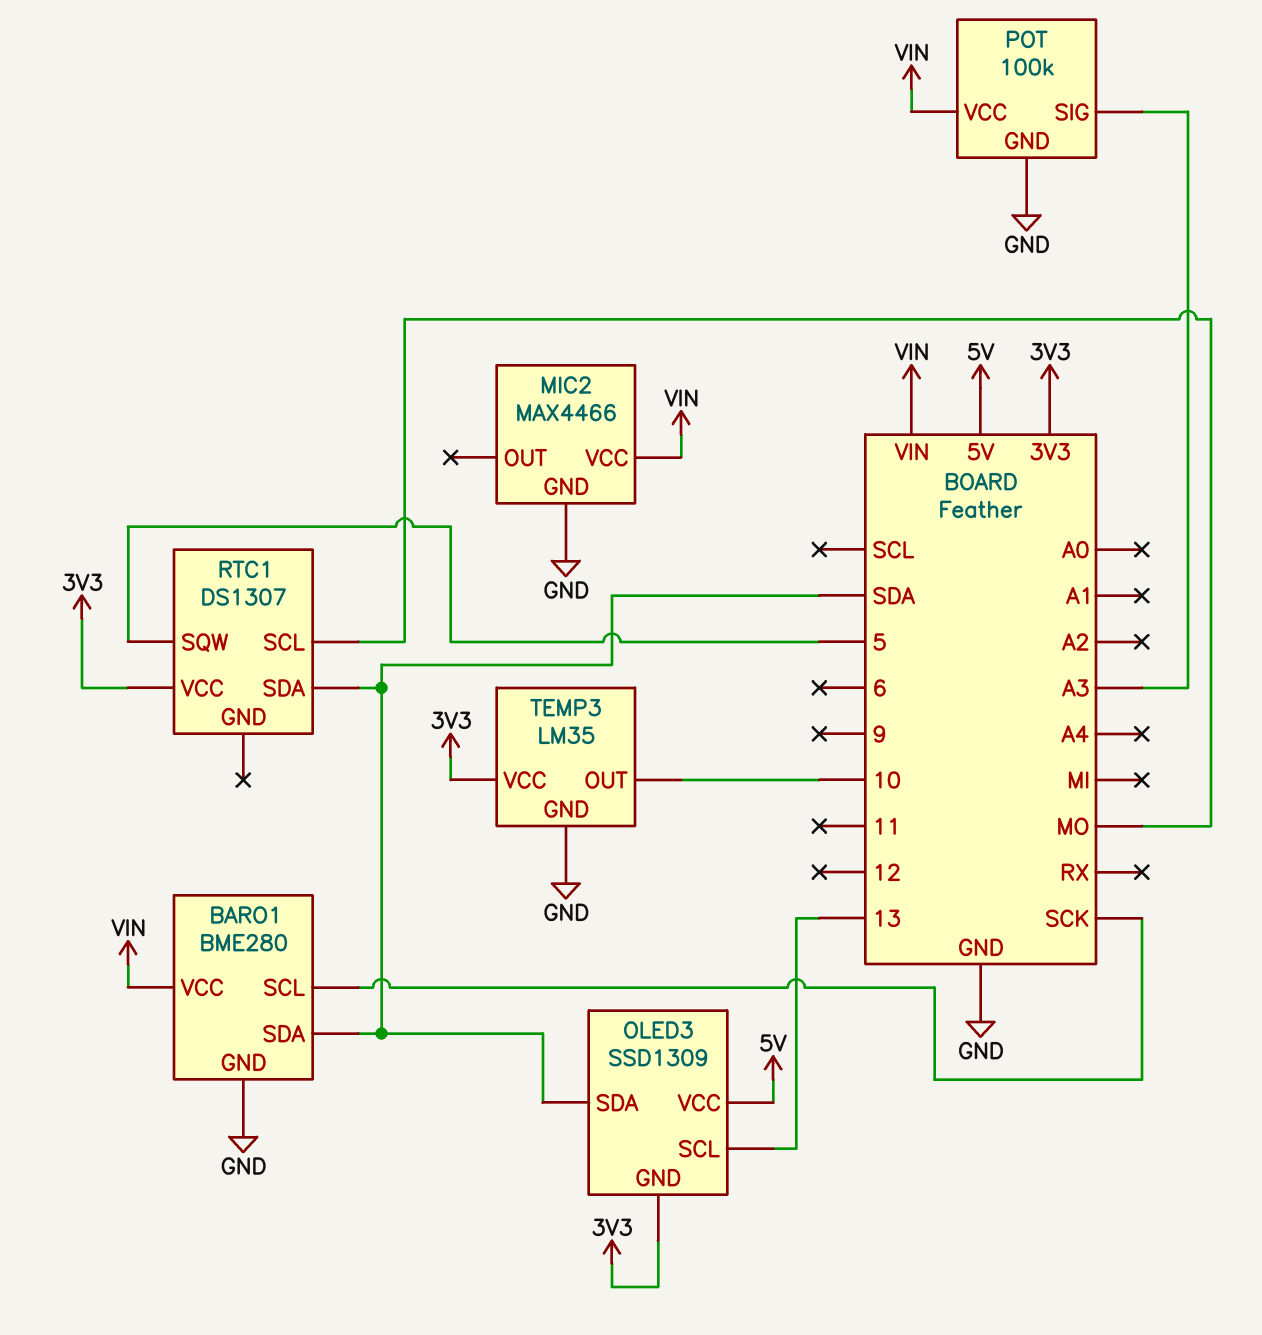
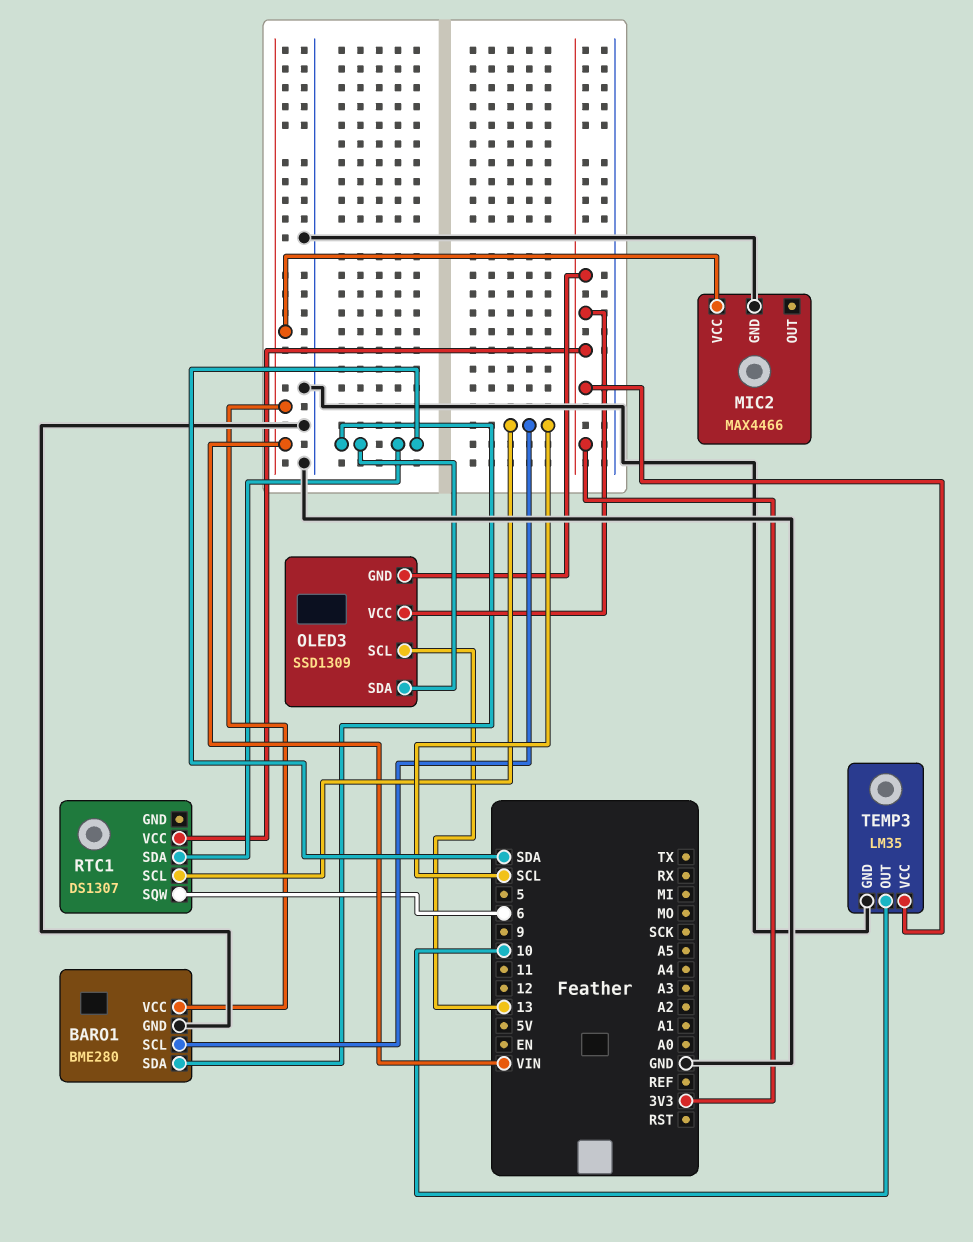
BARO1 pin SCL: SCK -> SCL
OLED3 pin VCC: 5V -> 3V3
POT: 100k -> none
POT pin GND: GND -> none
POT pin SIG: A3 -> none
POT pin VCC: VIN -> none
RTC1 pin SCL: MO -> SCL
RTC1 pin SQW: 5 -> 6

